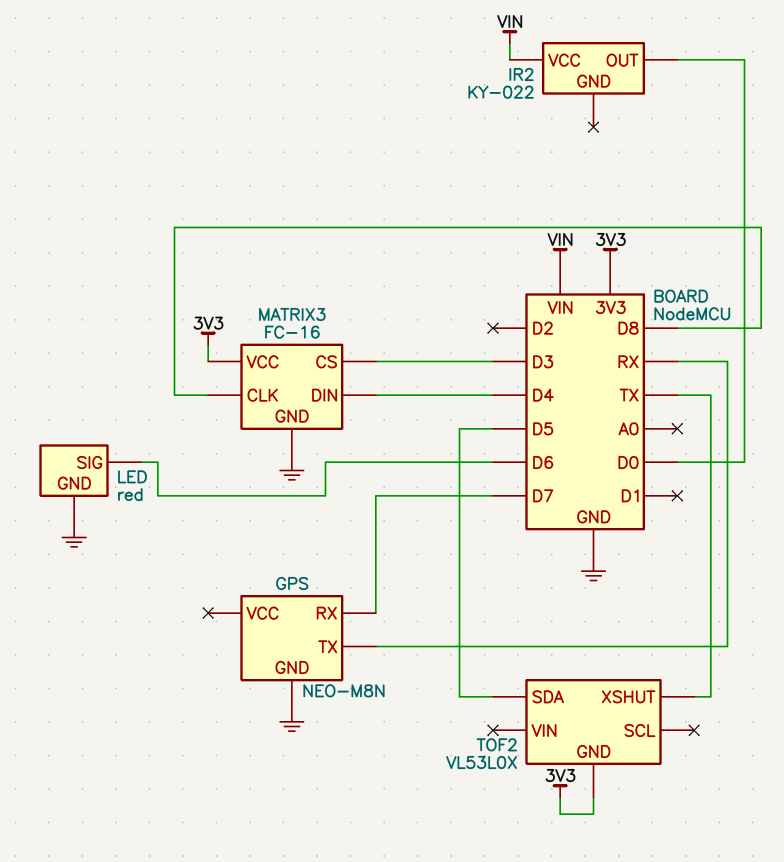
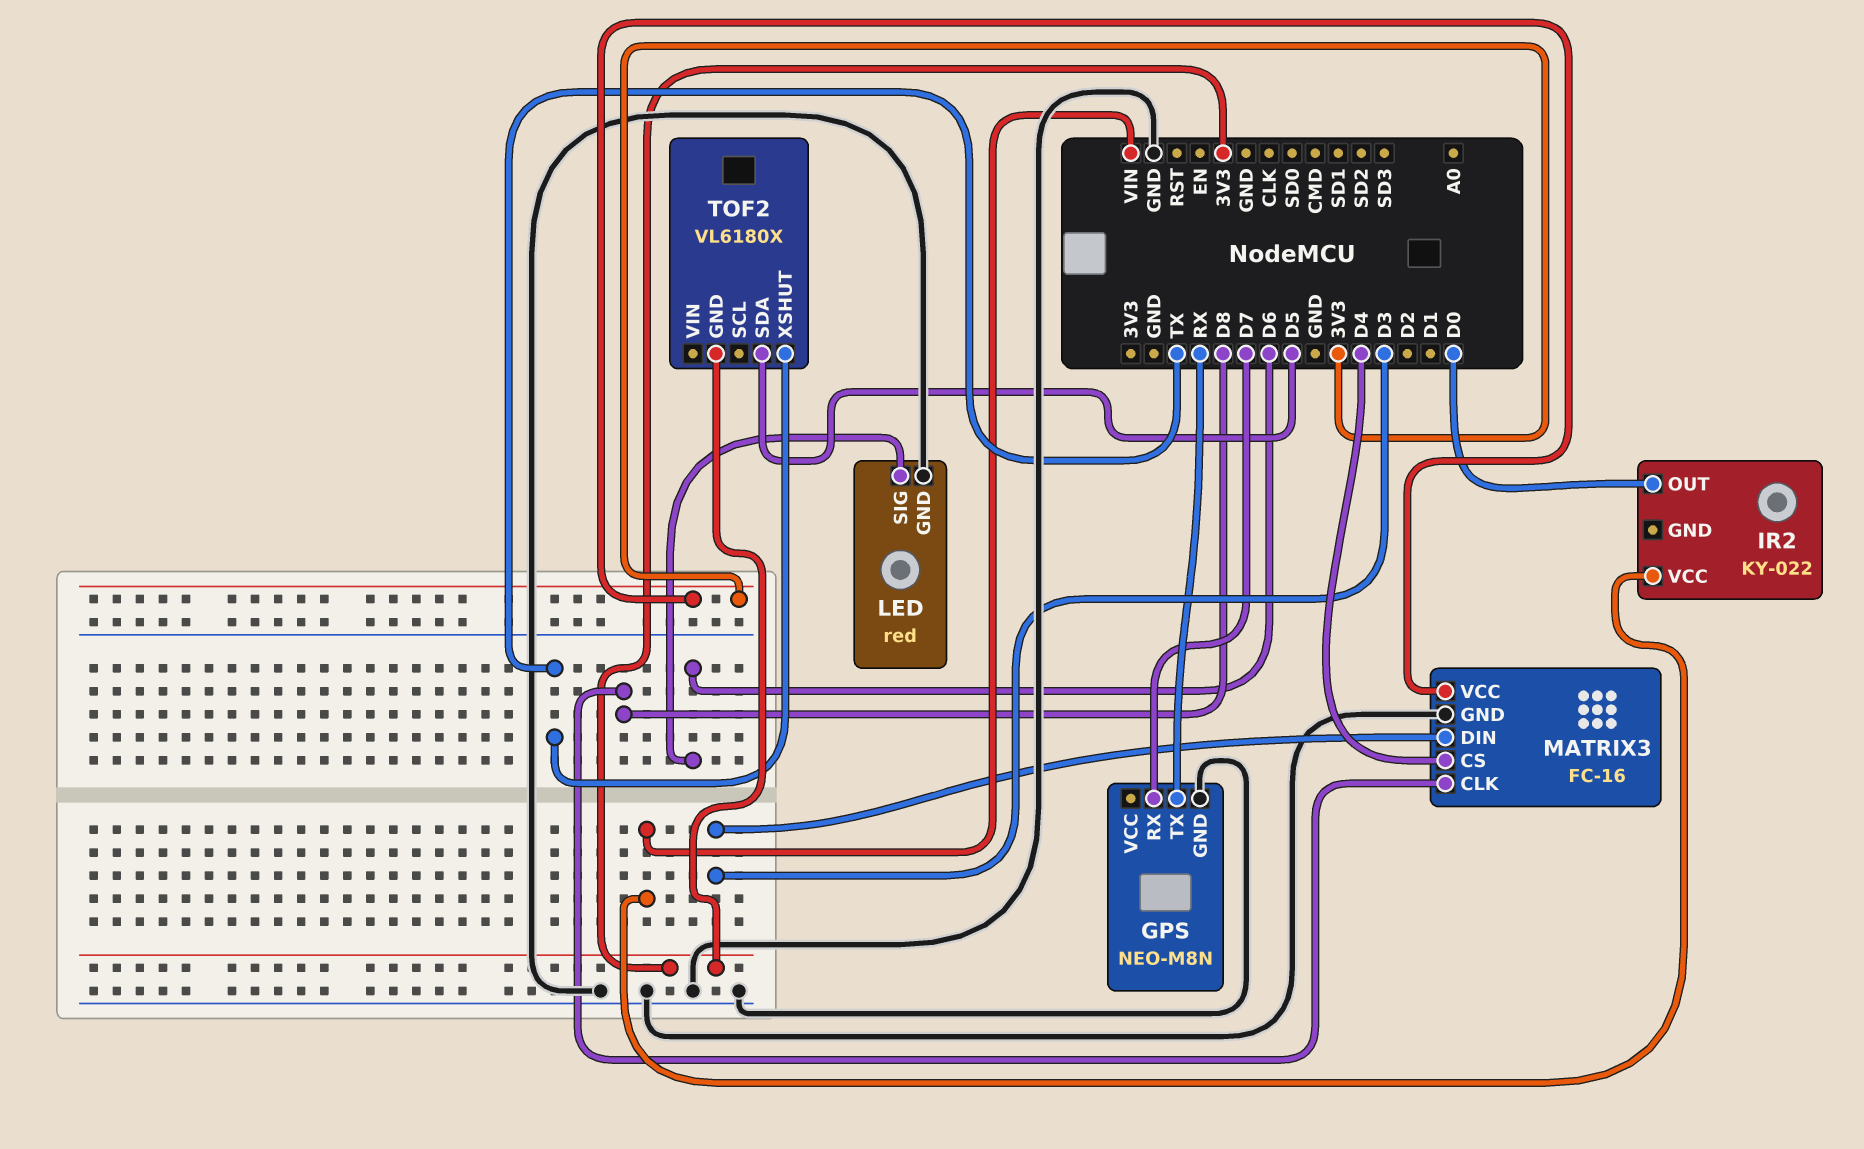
MATRIX3 pin CS: D3 -> D4
MATRIX3 pin DIN: D4 -> D3
TOF2: VL53L0X -> VL6180X

